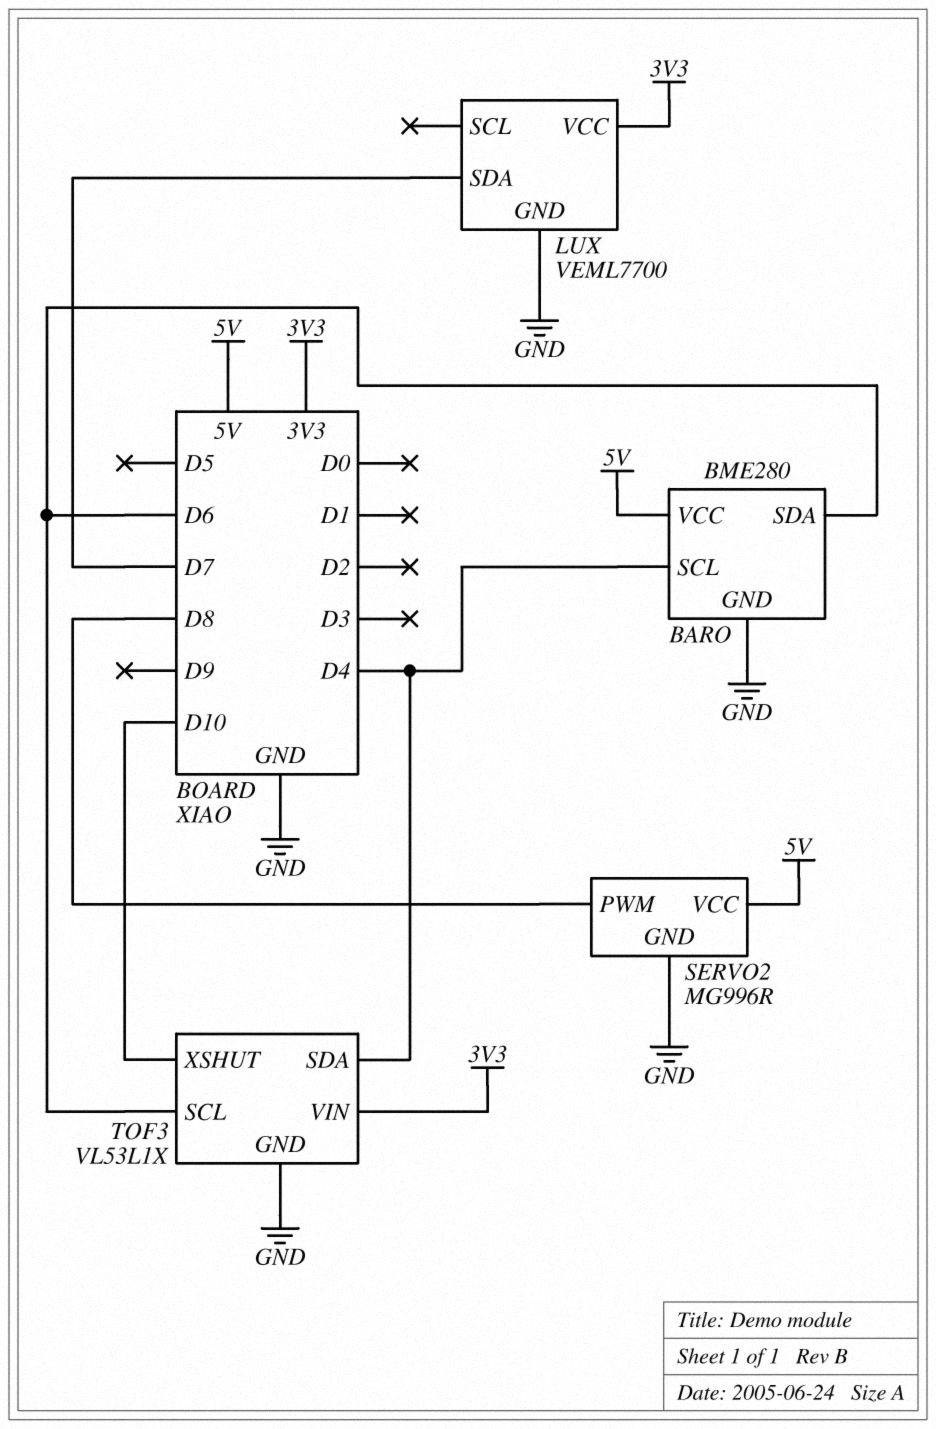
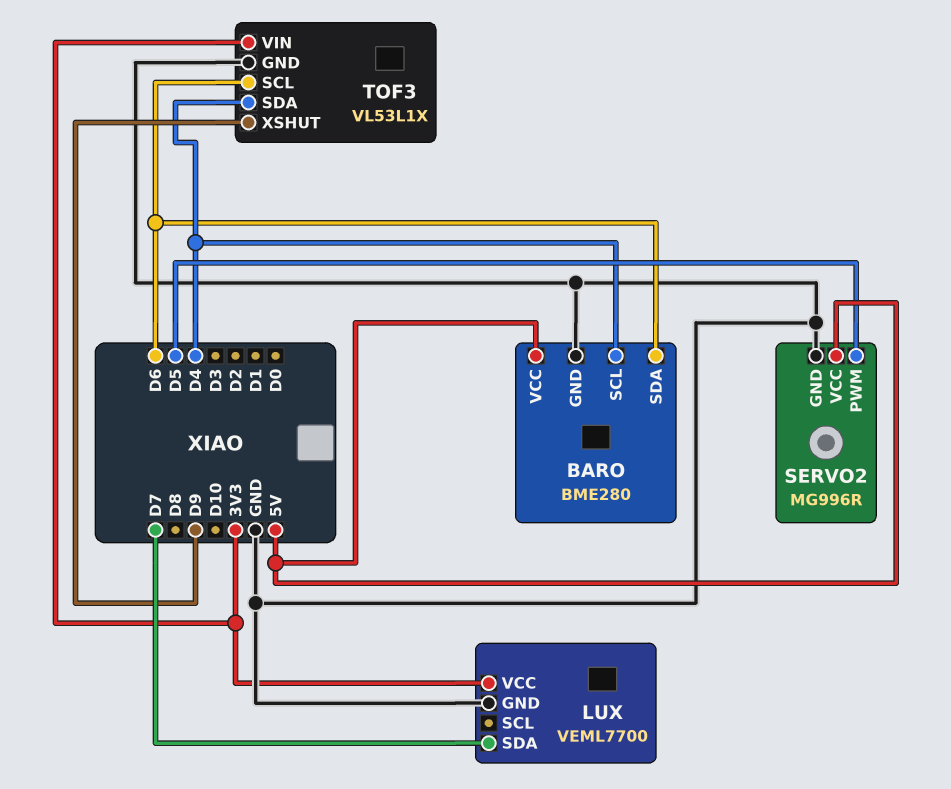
SERVO2 pin PWM: D8 -> D5
TOF3 pin XSHUT: D10 -> D9

